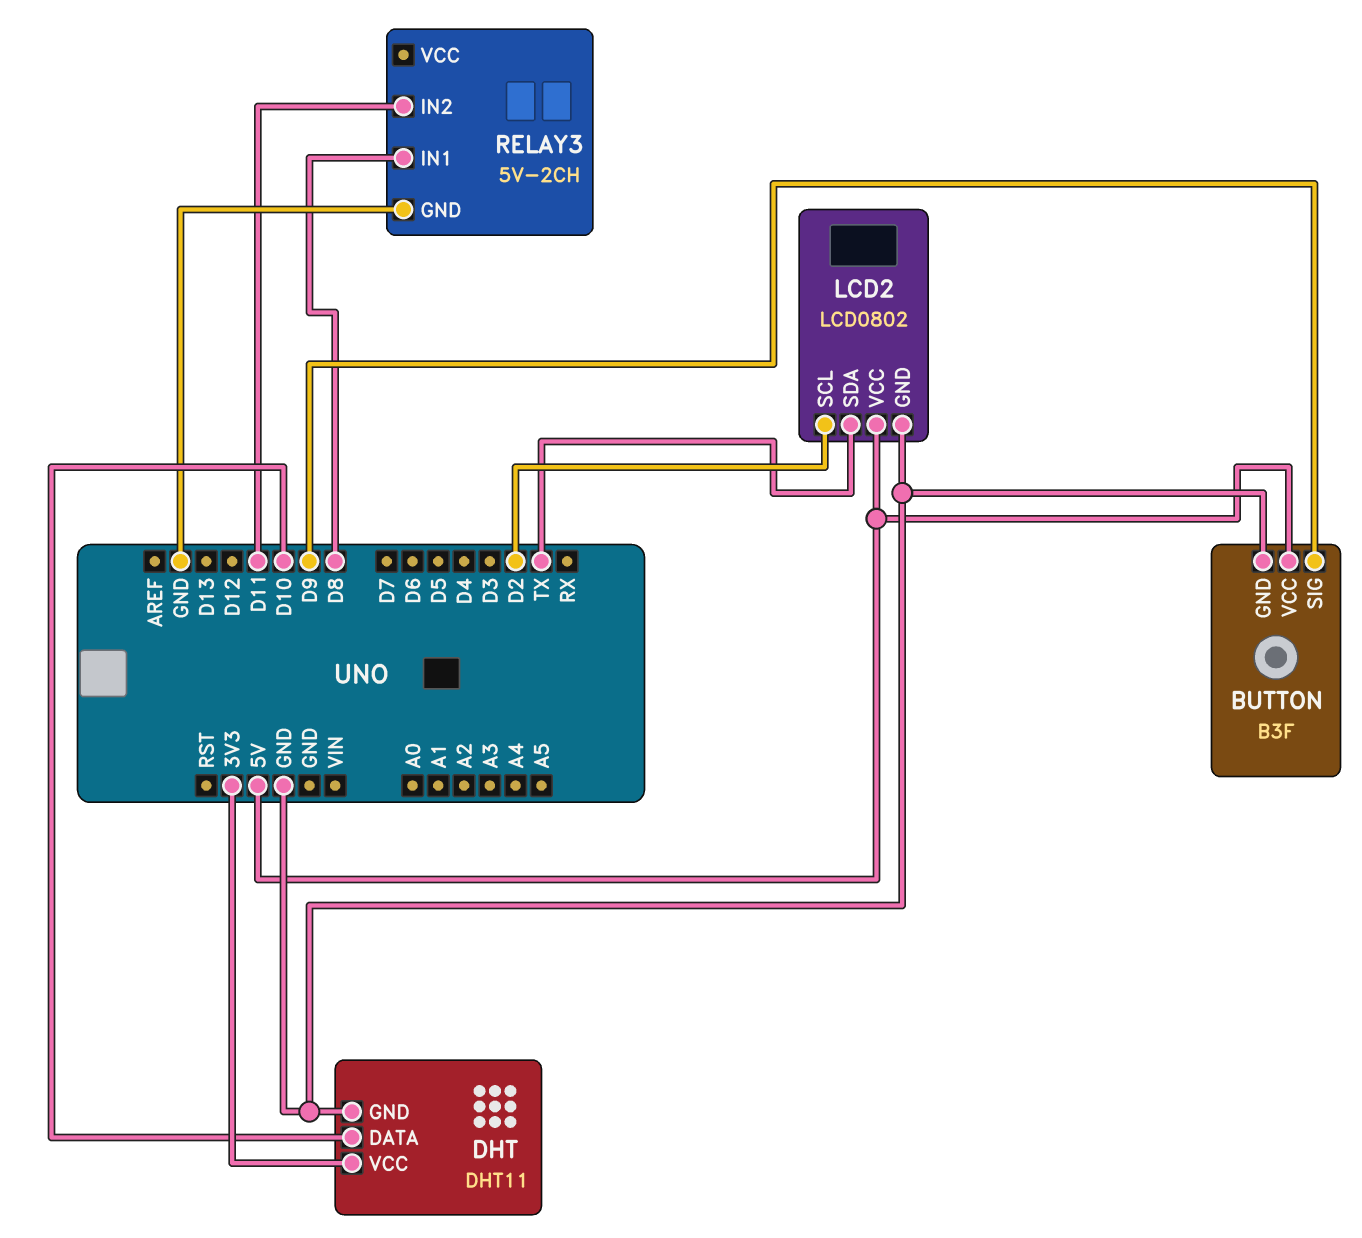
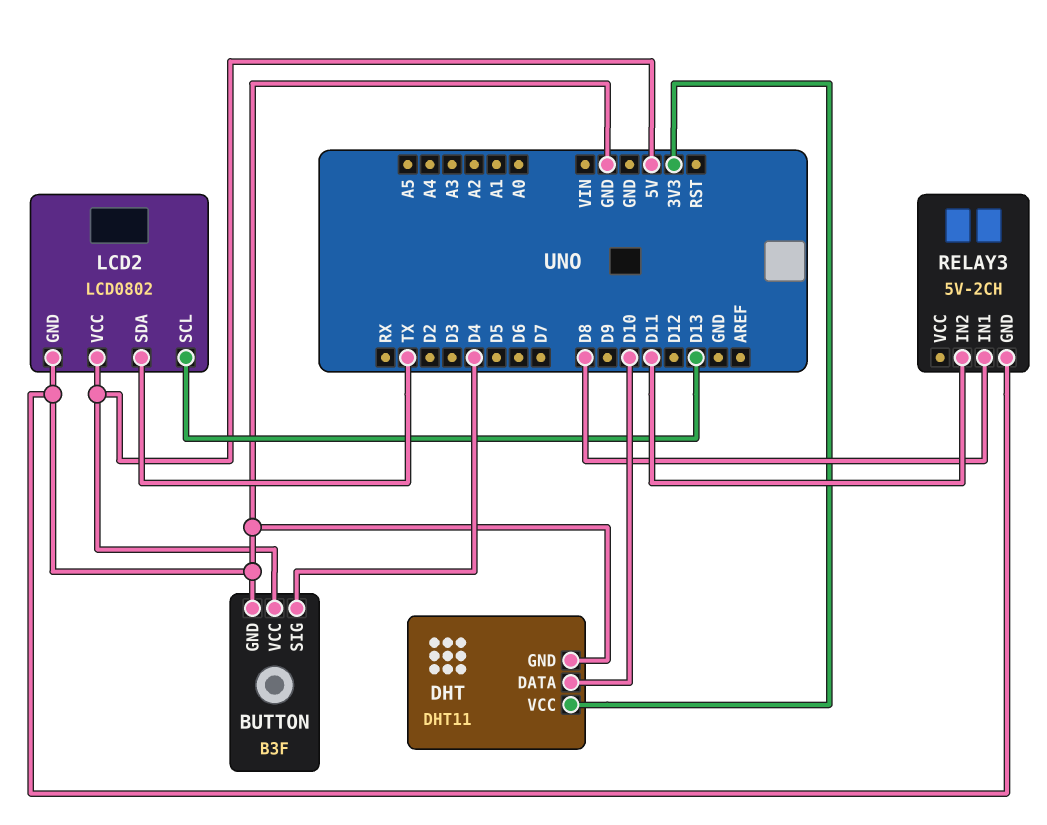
BUTTON pin SIG: D9 -> D4
LCD2 pin SCL: D2 -> D13

